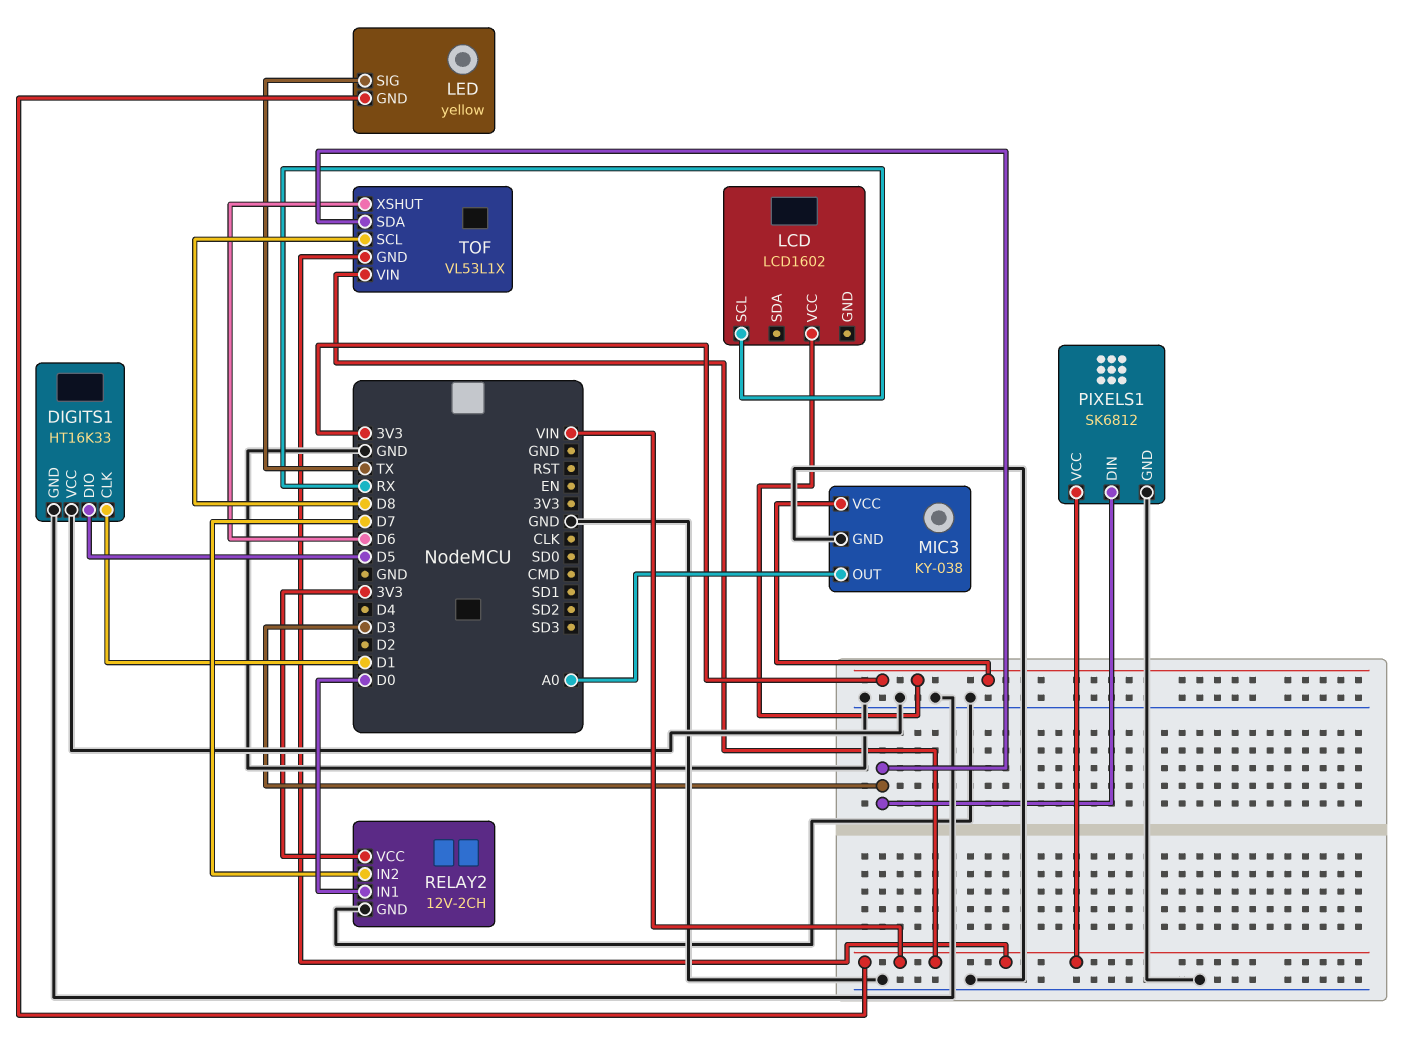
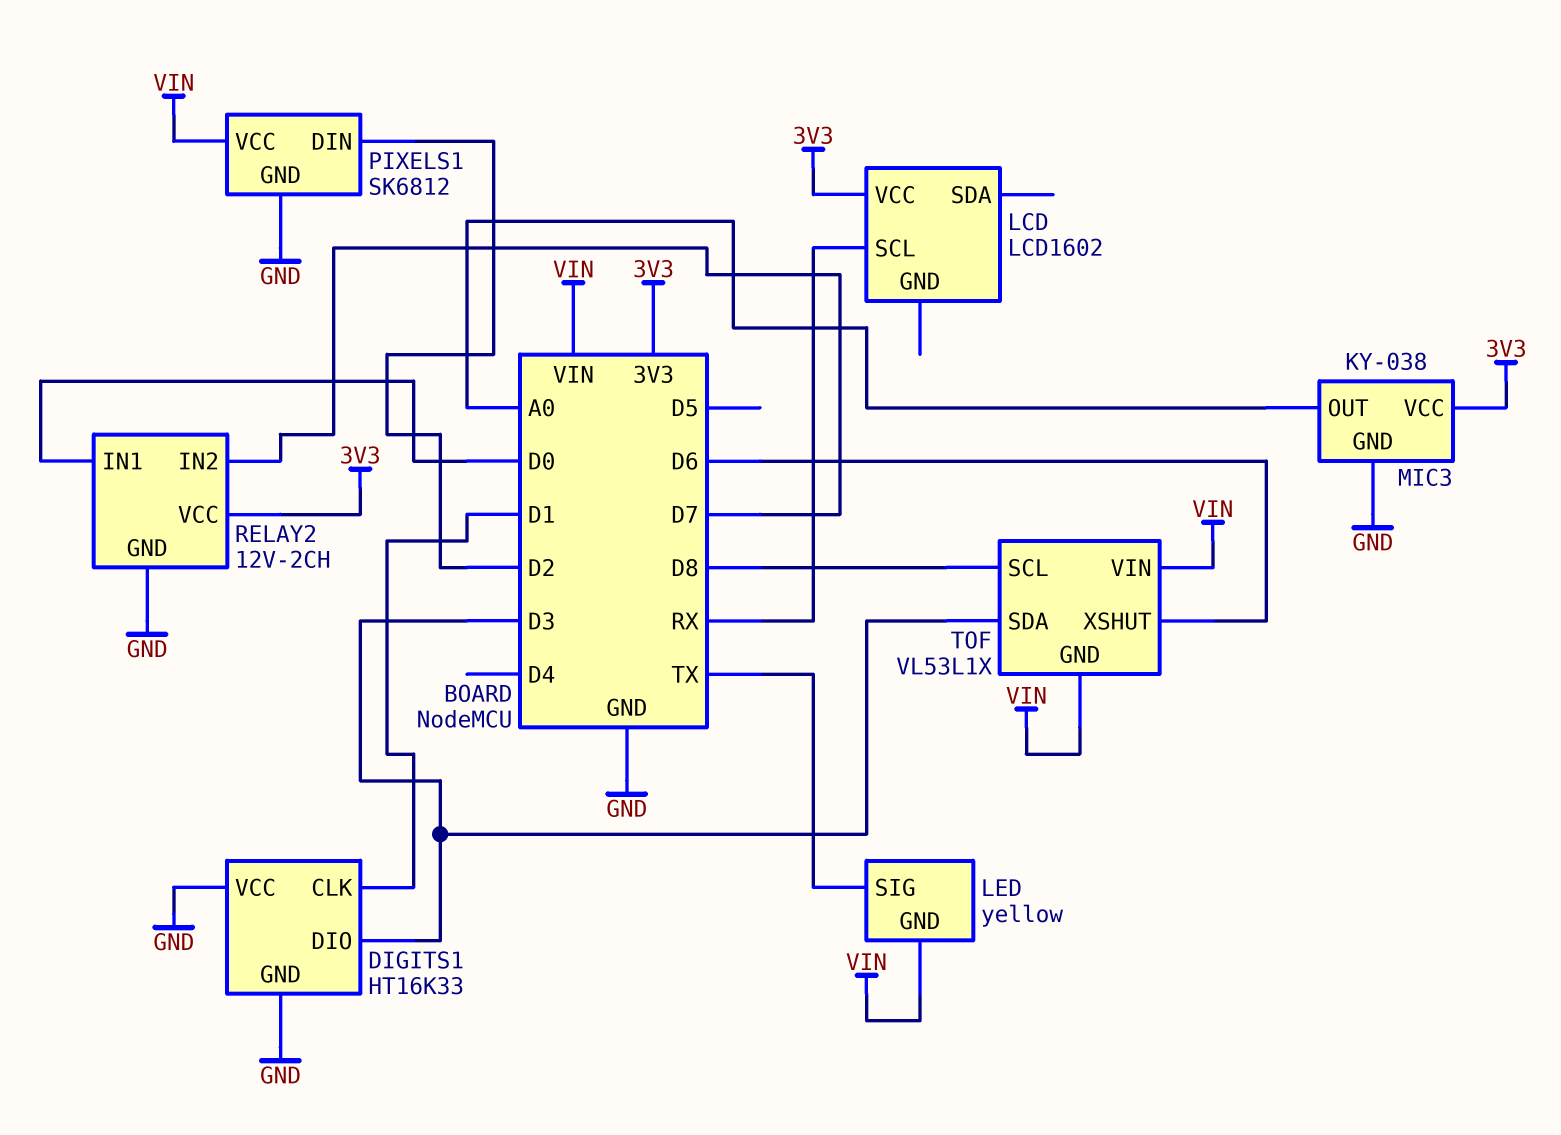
DIGITS1 pin DIO: D5 -> D3
PIXELS1 pin DIN: D3 -> D2

